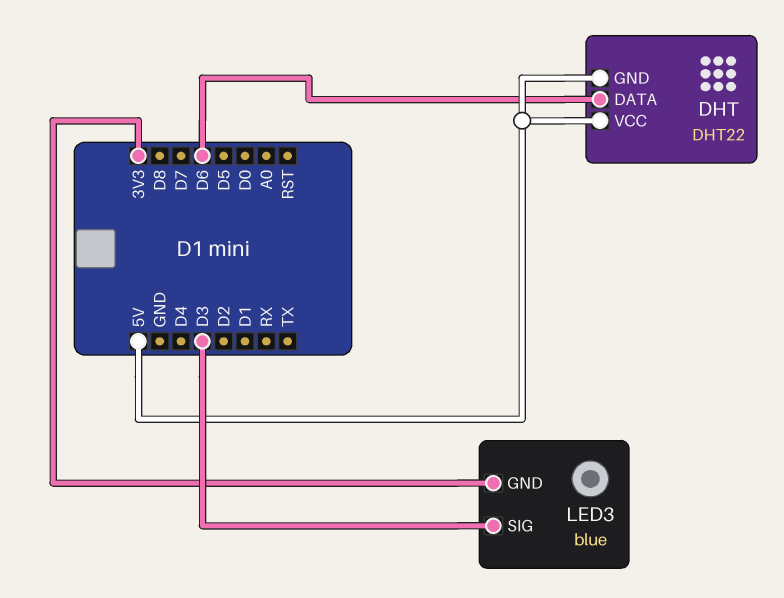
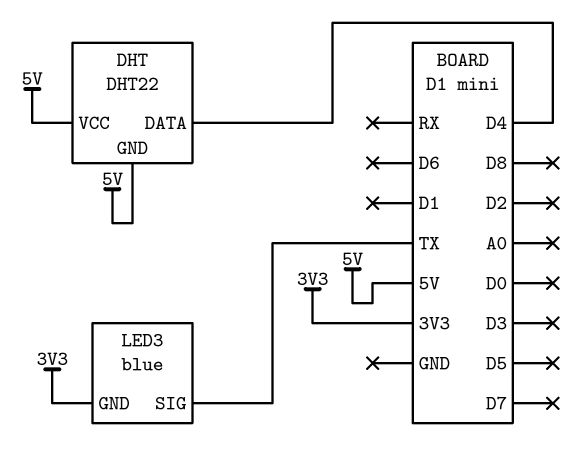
DHT pin DATA: D6 -> D4
LED3 pin SIG: D3 -> TX

